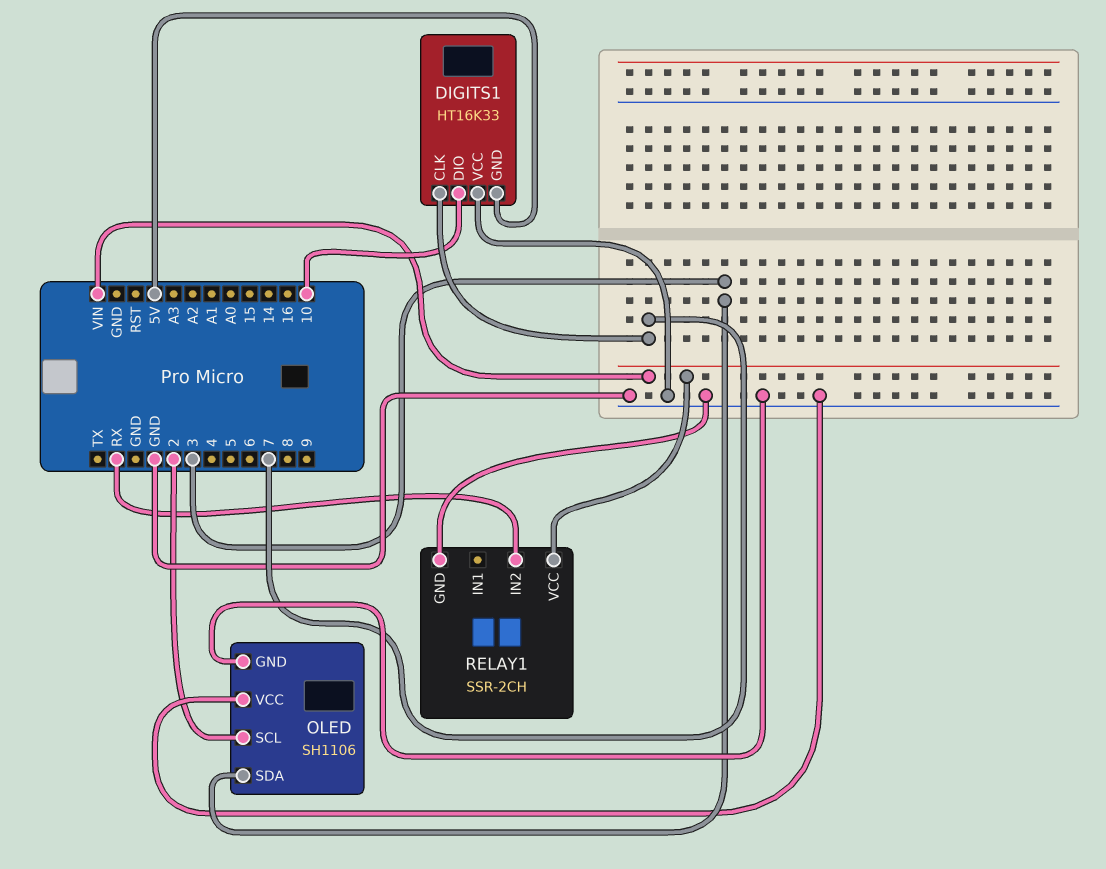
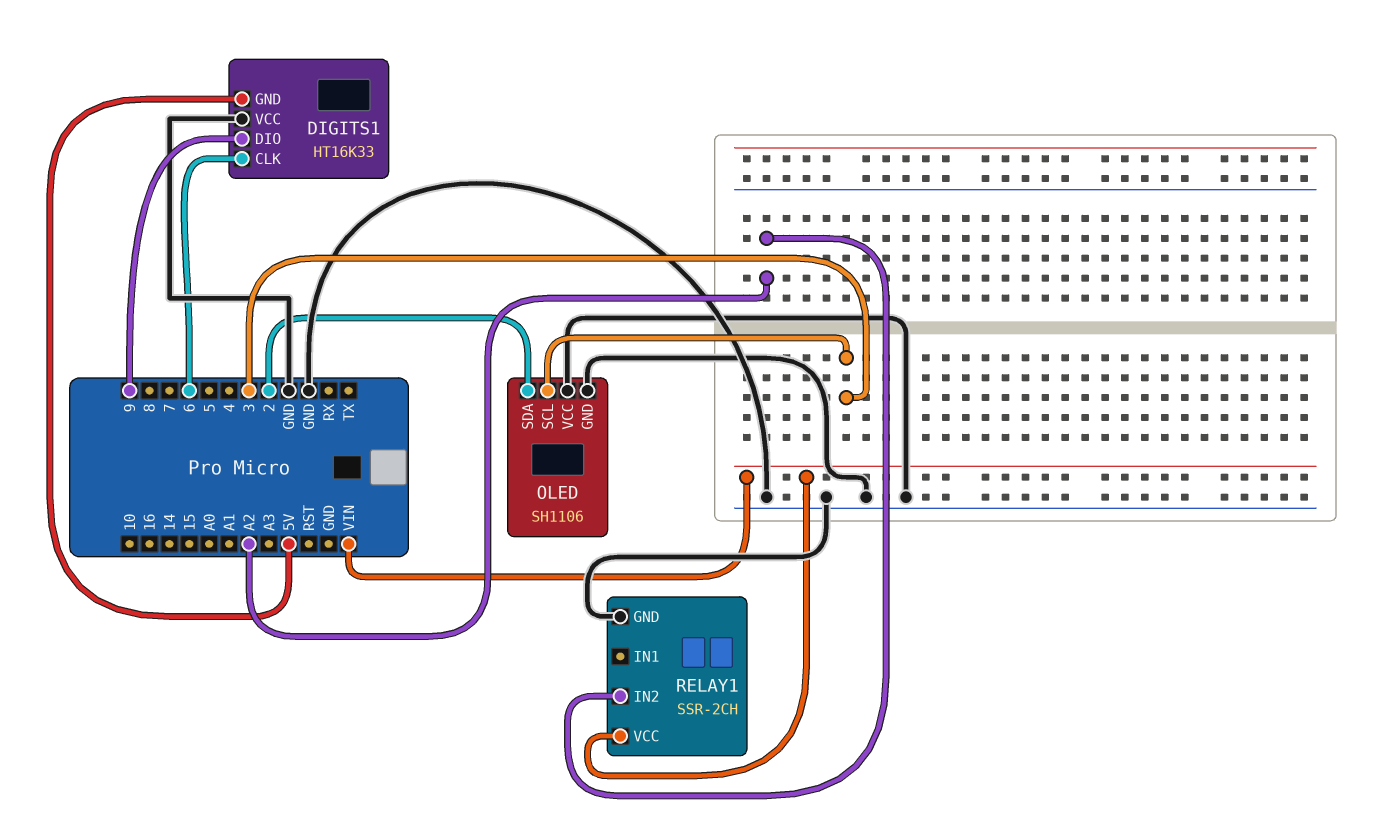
DIGITS1 pin CLK: 7 -> 6
DIGITS1 pin DIO: 10 -> 9
OLED pin SCL: 2 -> 3
OLED pin SDA: 3 -> 2
RELAY1 pin IN2: RX -> A2

